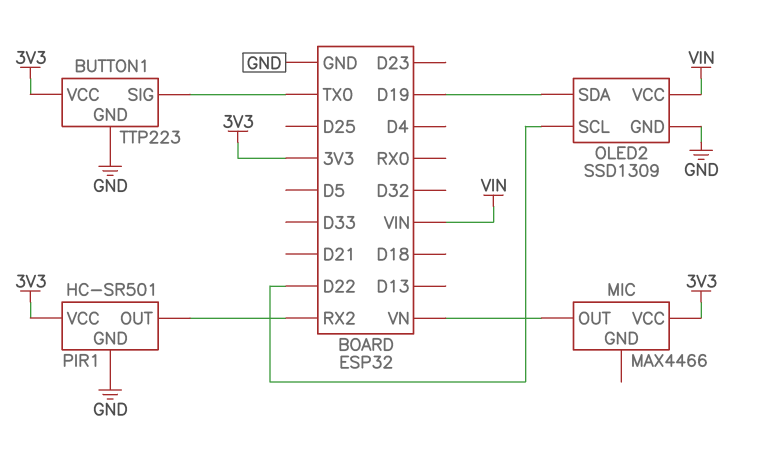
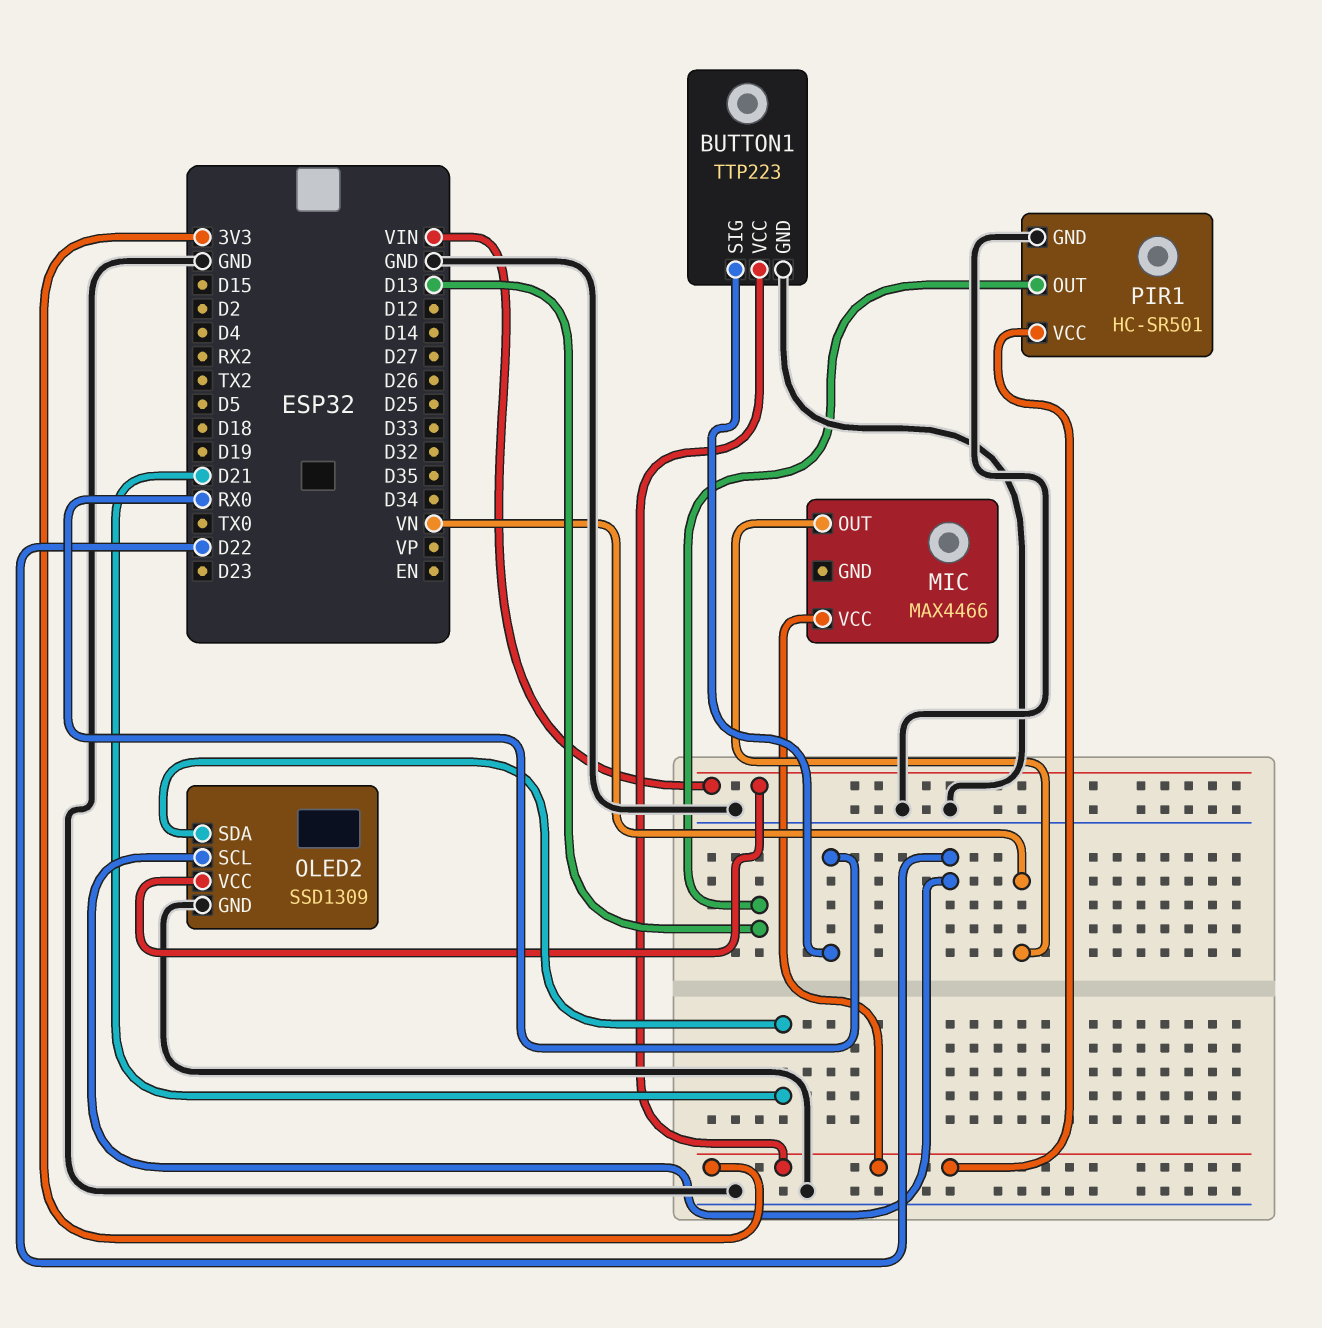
BUTTON1 pin SIG: TX0 -> RX0
OLED2 pin SDA: D19 -> D21
PIR1 pin OUT: RX2 -> D13

